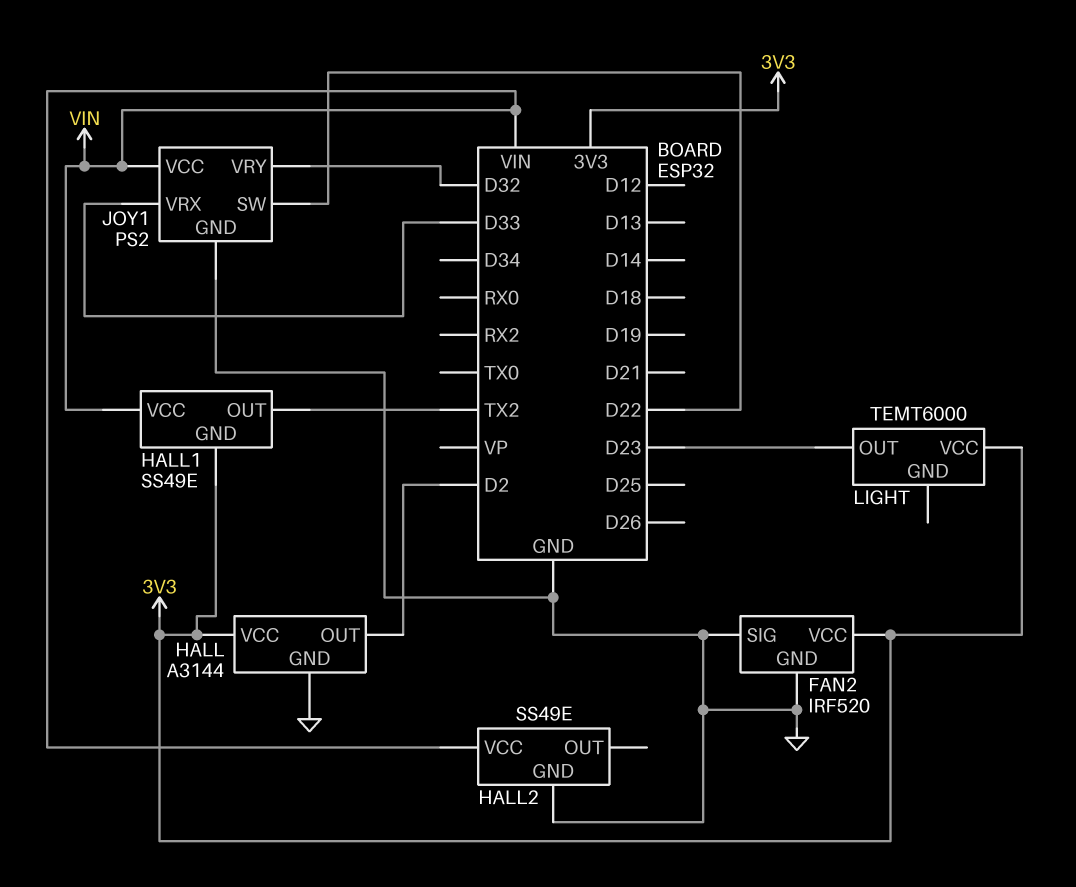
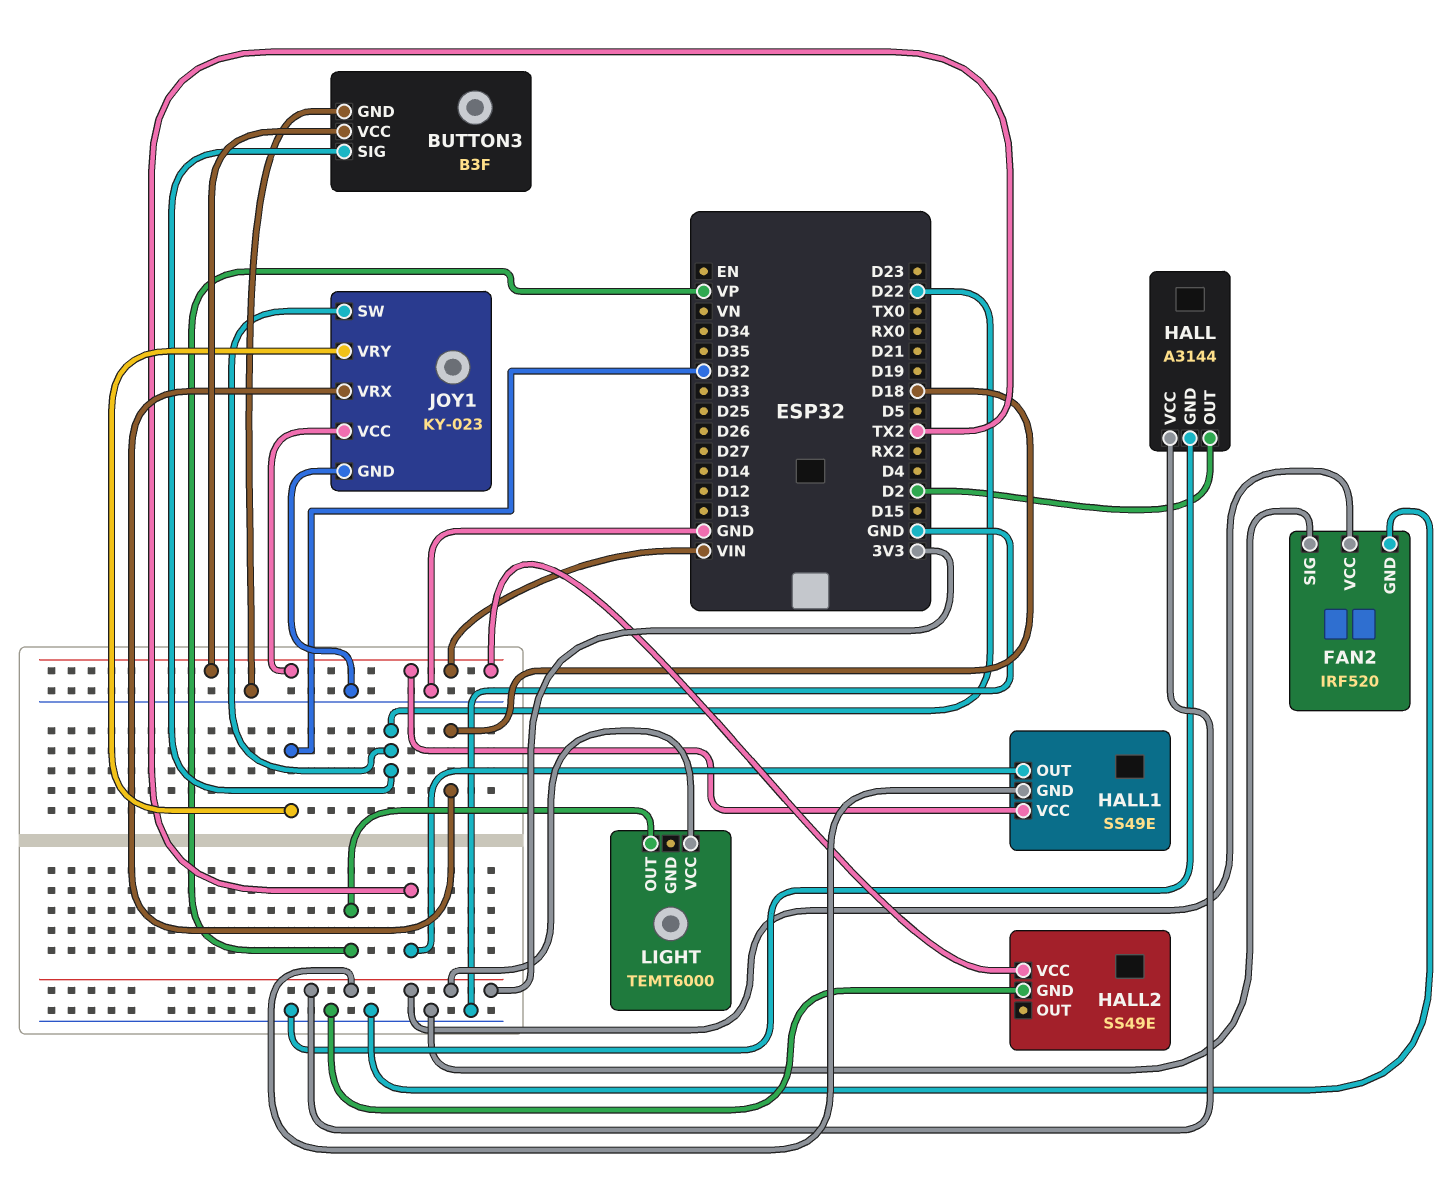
BUTTON3: none -> B3F
BUTTON3 pin GND: none -> GND
BUTTON3 pin SIG: none -> D22
BUTTON3 pin VCC: none -> VIN
JOY1: PS2 -> KY-023
JOY1 pin VRX: D33 -> D18
LIGHT pin OUT: D23 -> VP

